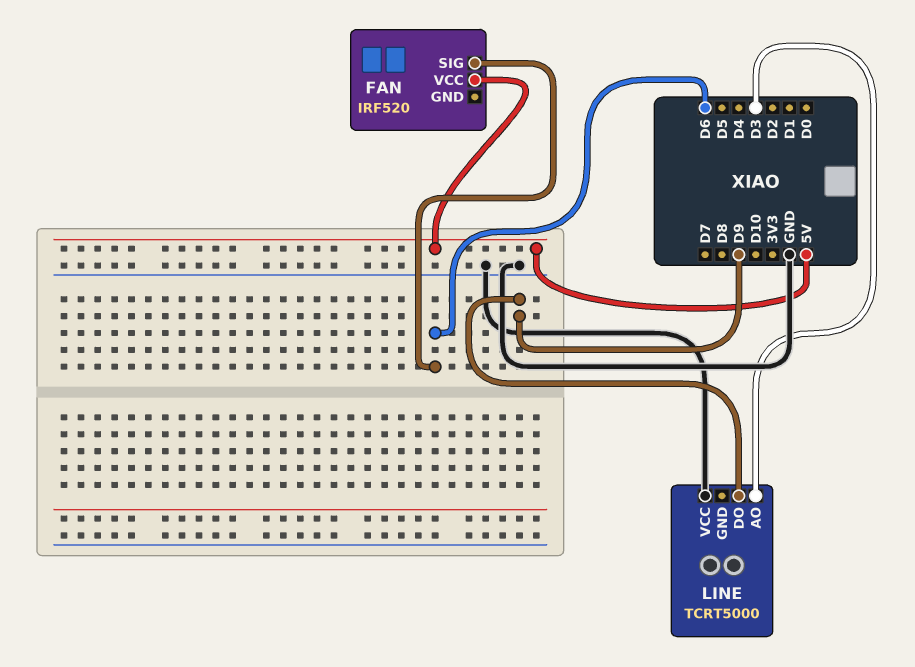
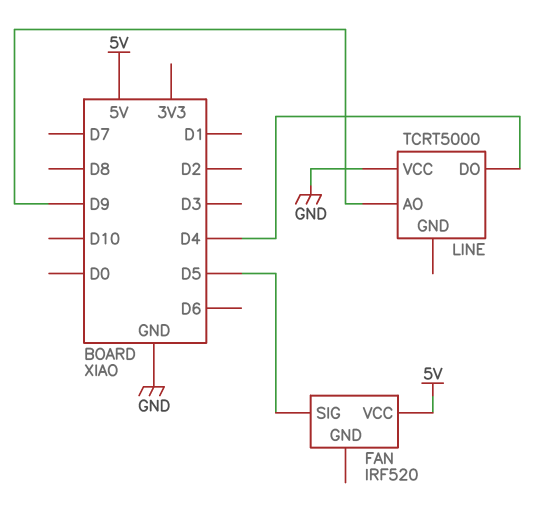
FAN pin SIG: D6 -> D5
LINE pin AO: D3 -> D9
LINE pin DO: D9 -> D4

